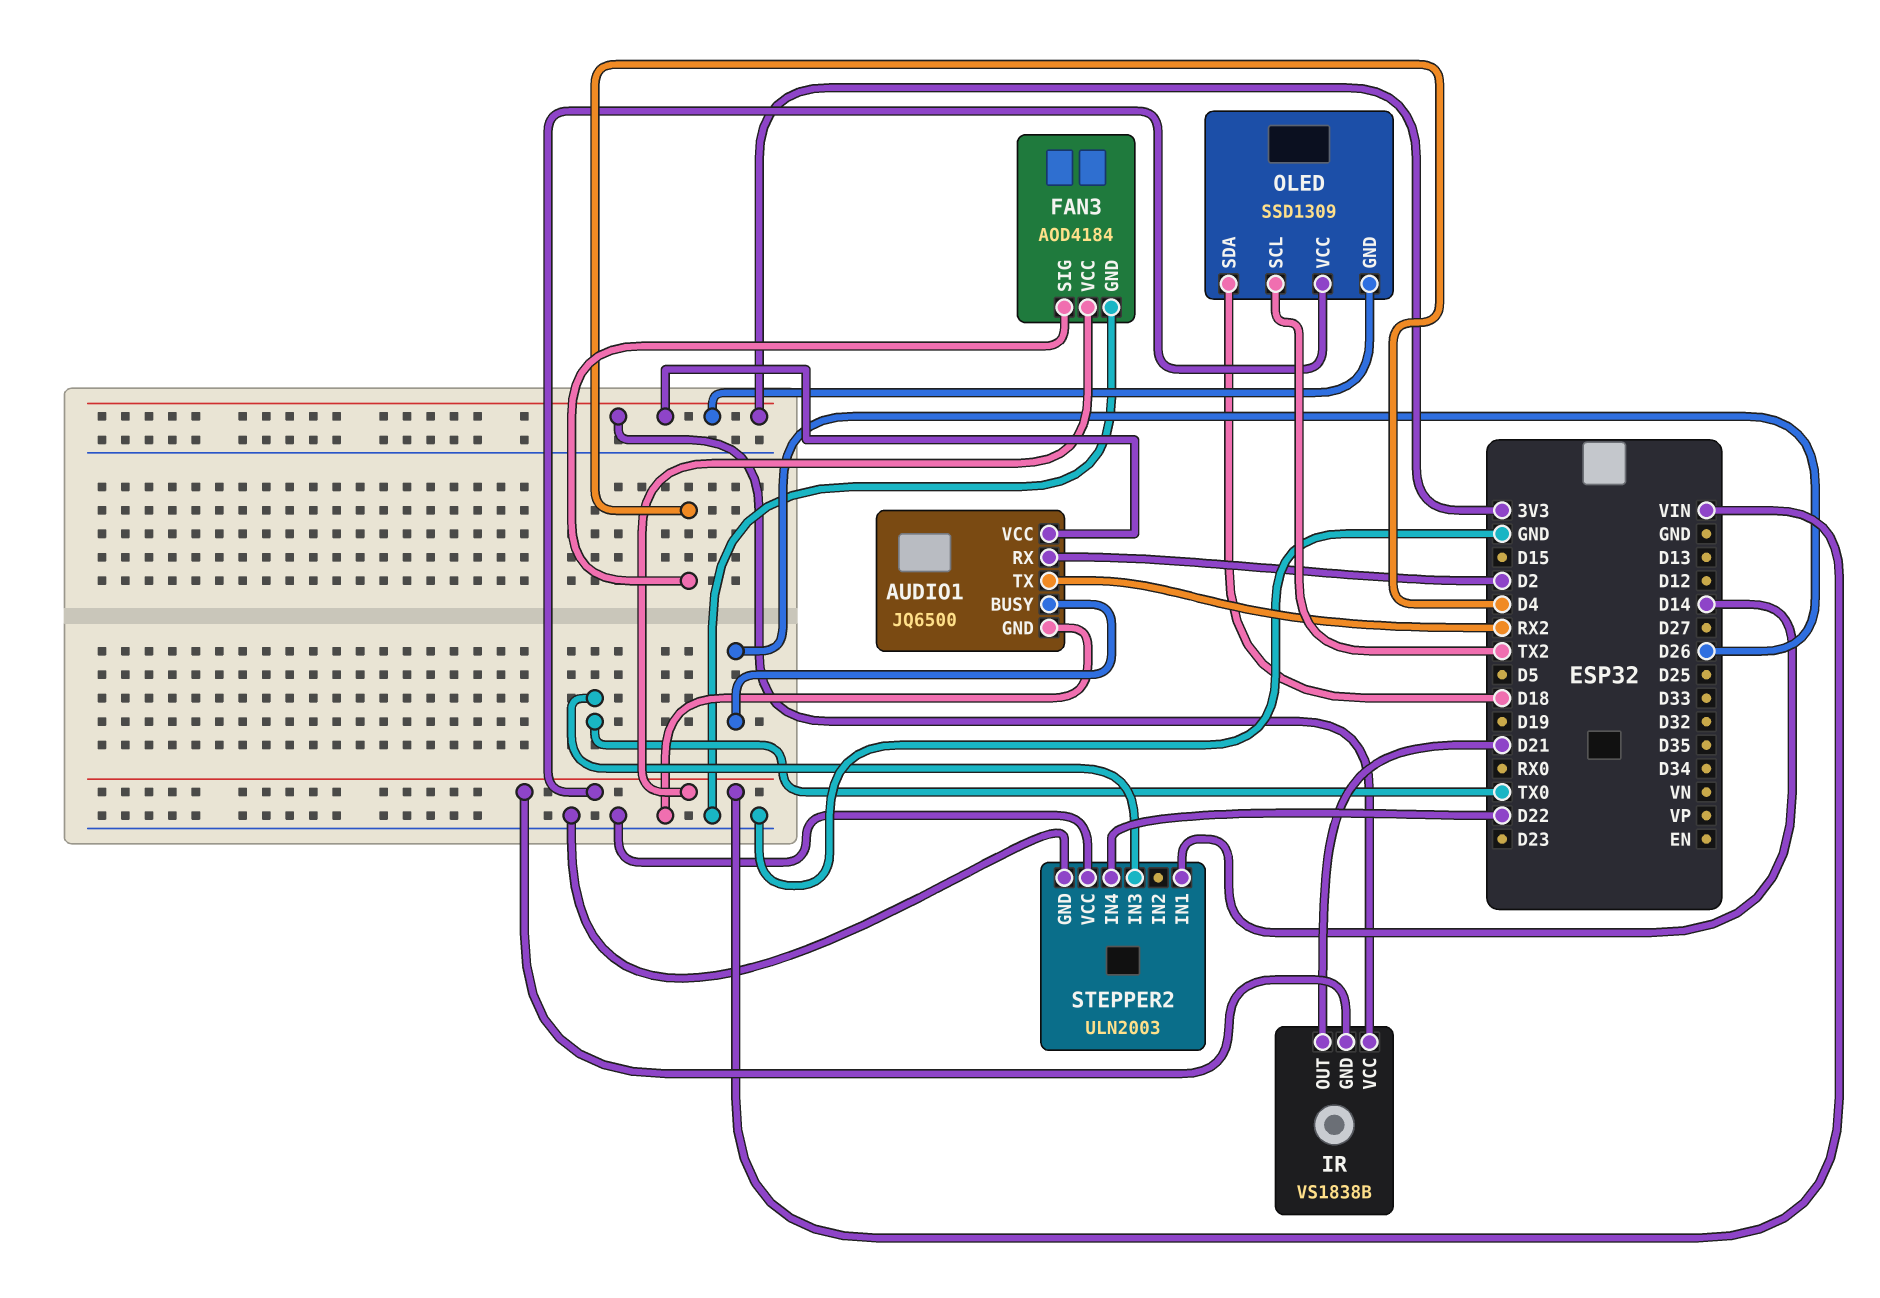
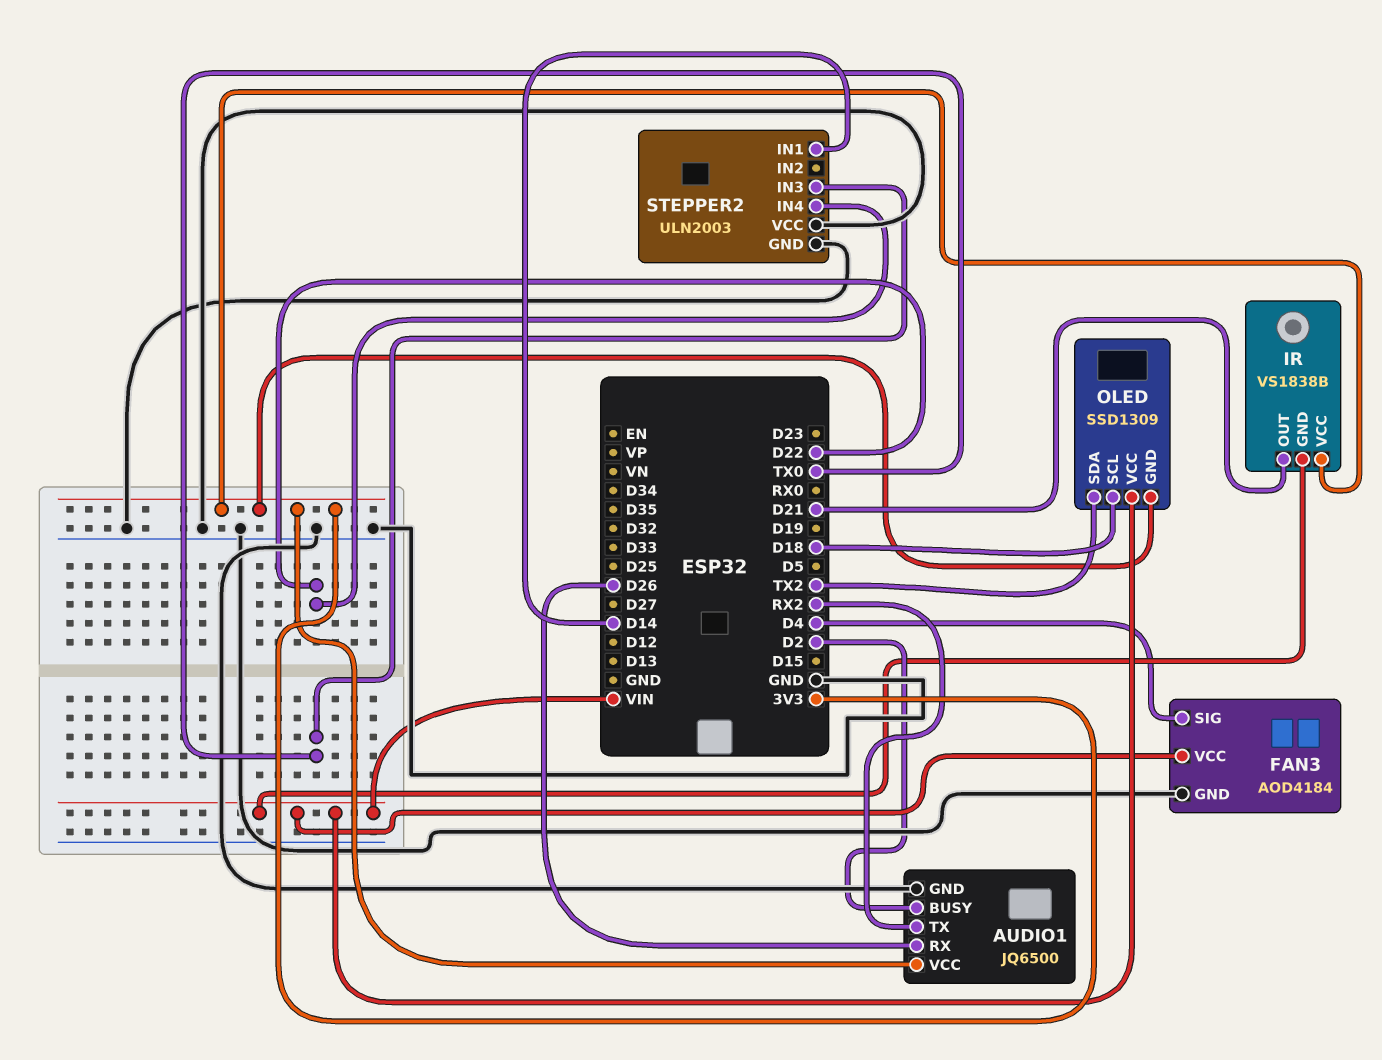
AUDIO1 pin BUSY: D26 -> D2
AUDIO1 pin RX: D2 -> D26
OLED pin SCL: TX2 -> D18
OLED pin SDA: D18 -> TX2

